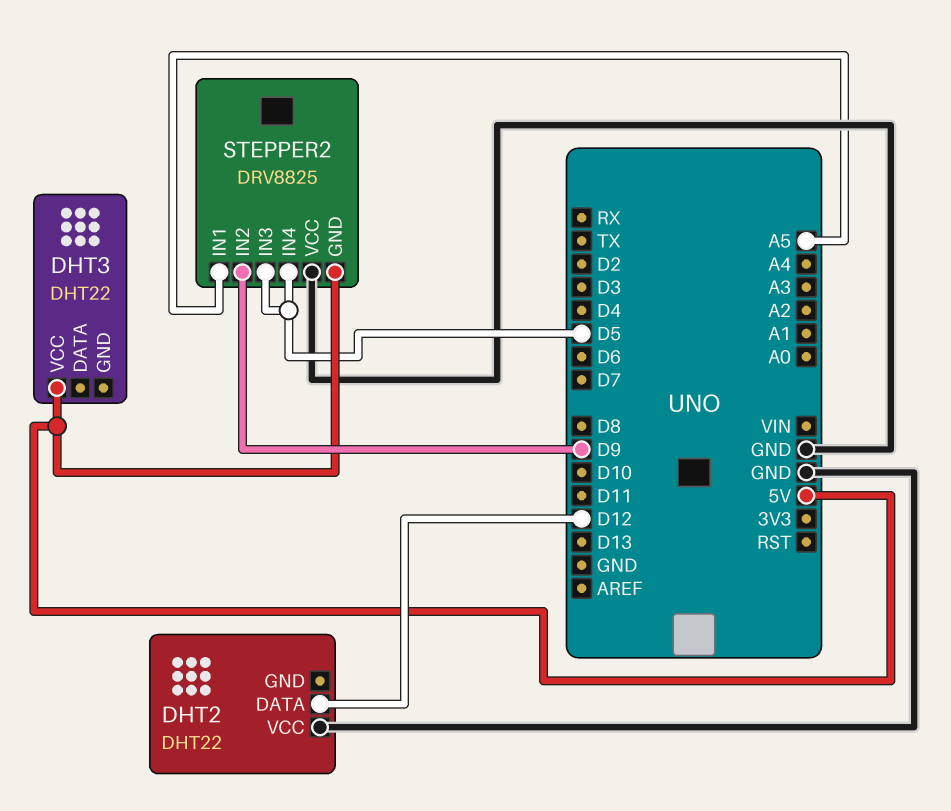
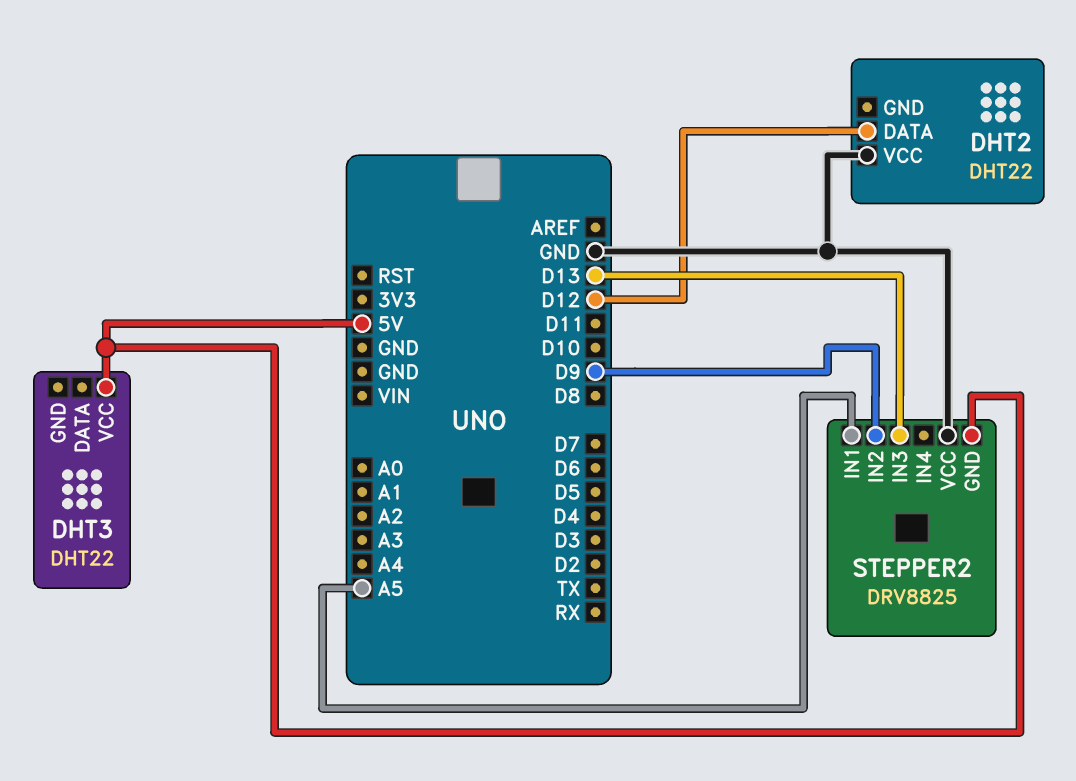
STEPPER2 pin IN3: D5 -> D13
STEPPER2 pin IN4: D5 -> none

